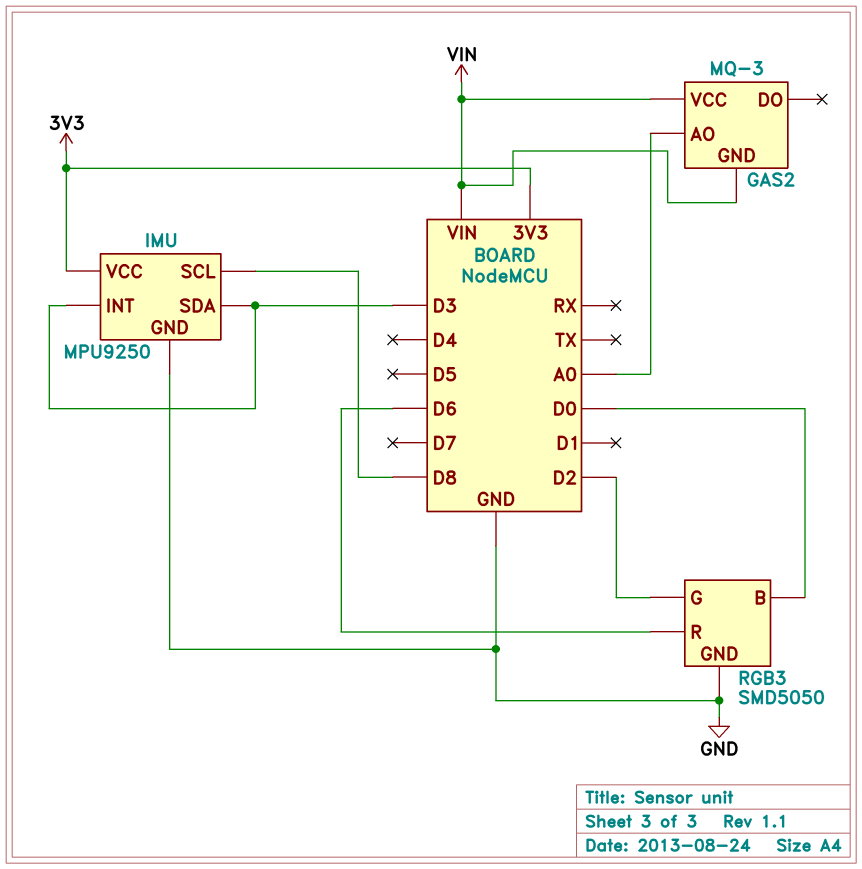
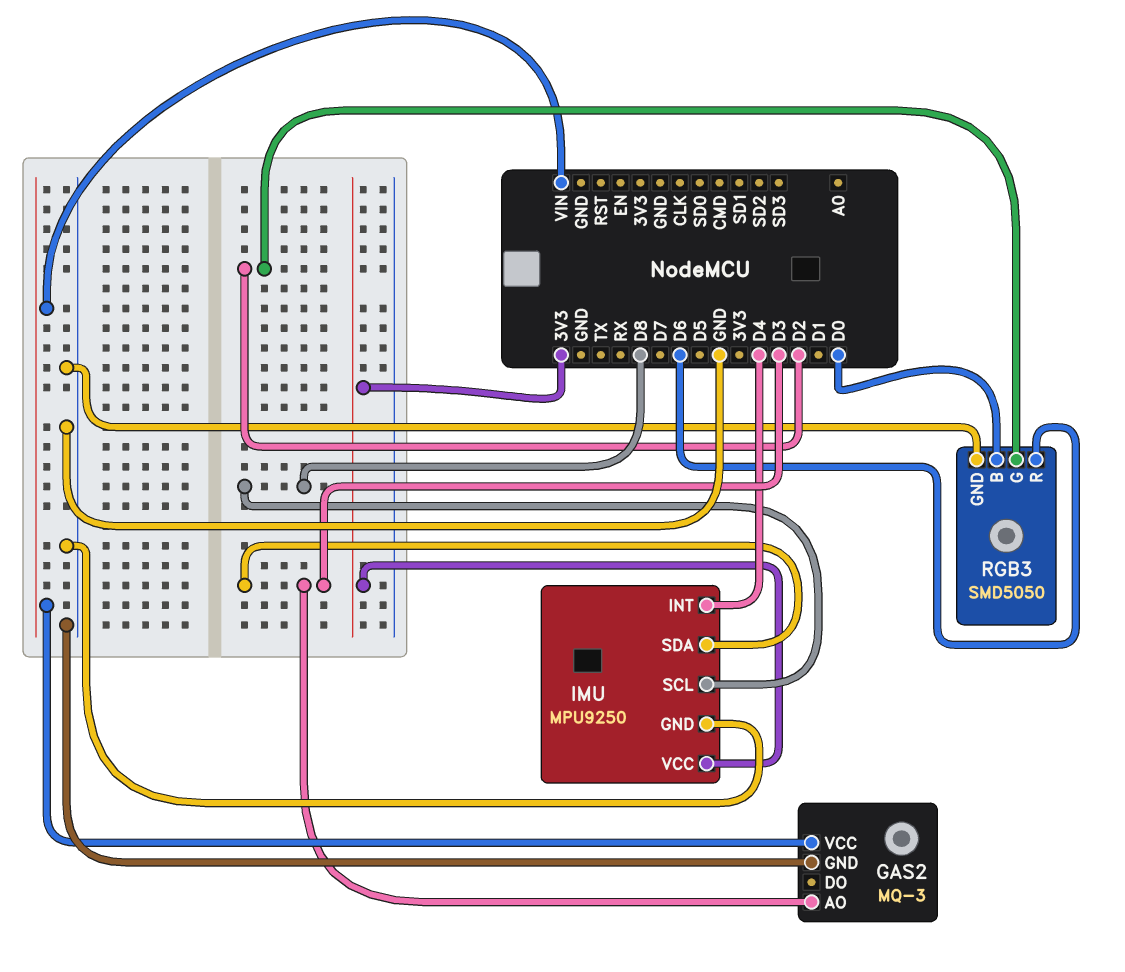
GAS2 pin AO: A0 -> D3
GAS2 pin GND: VIN -> GND
IMU pin INT: D3 -> D4

